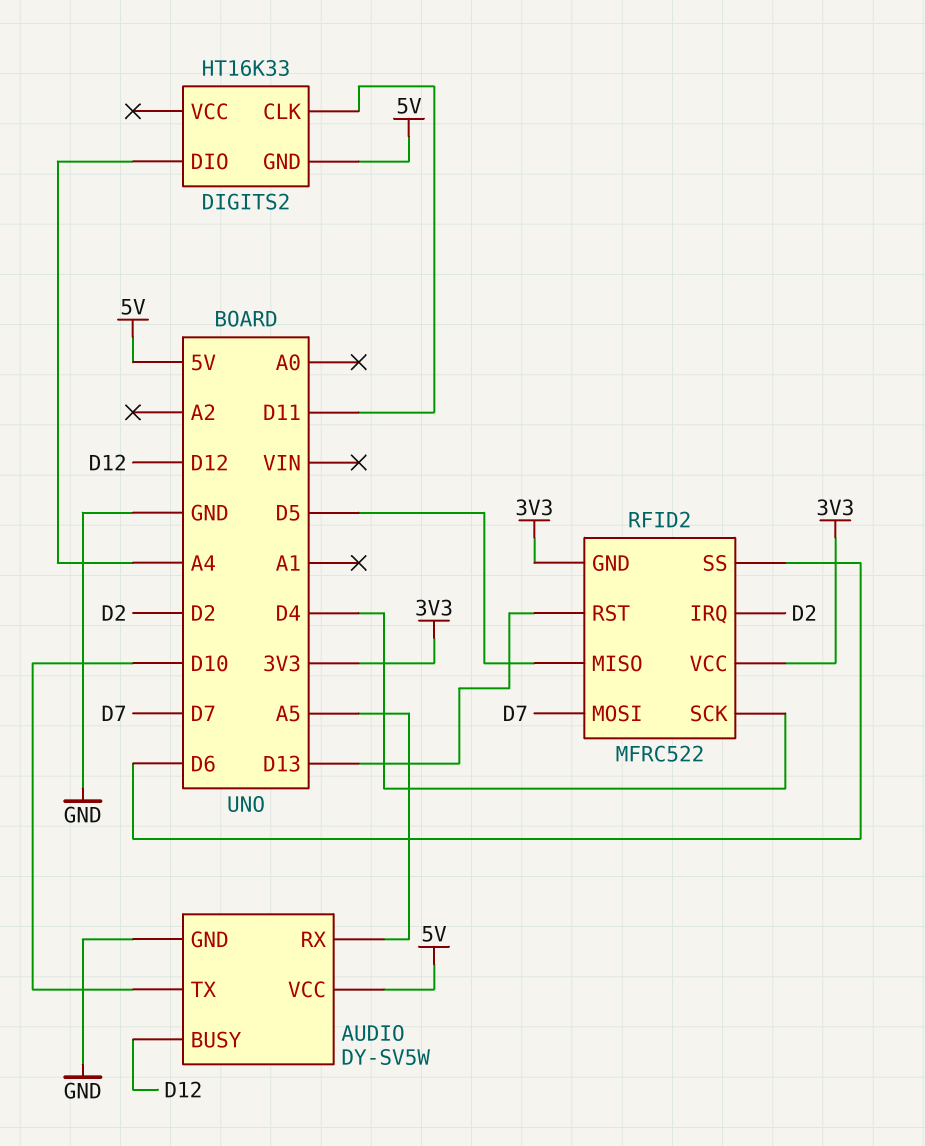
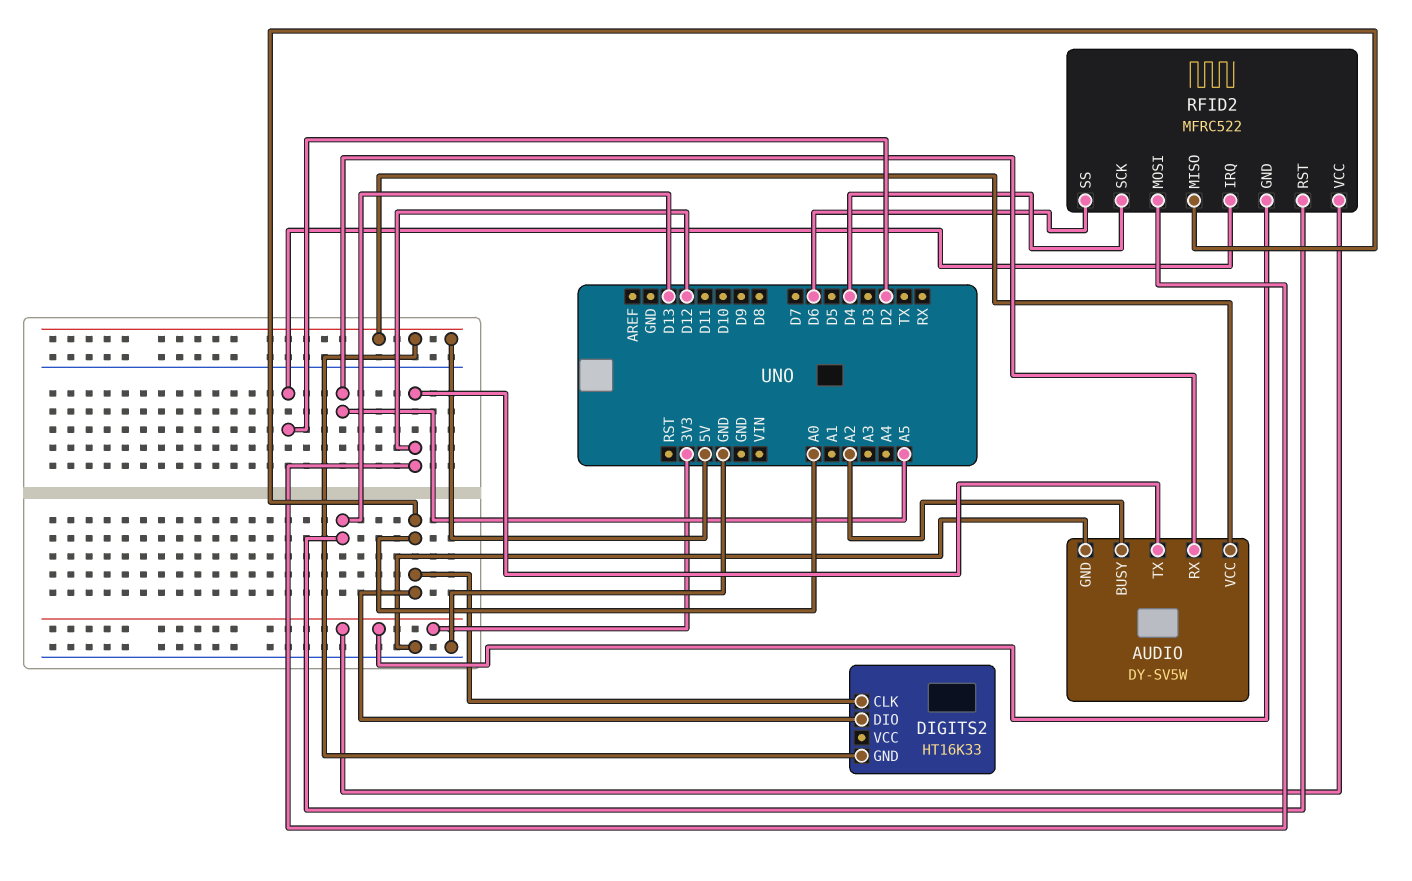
AUDIO pin BUSY: D12 -> A2
AUDIO pin TX: D10 -> D12
DIGITS2 pin CLK: D11 -> A0
DIGITS2 pin DIO: A4 -> A0
RFID2 pin MISO: D5 -> A0
RFID2 pin MOSI: D7 -> D12

